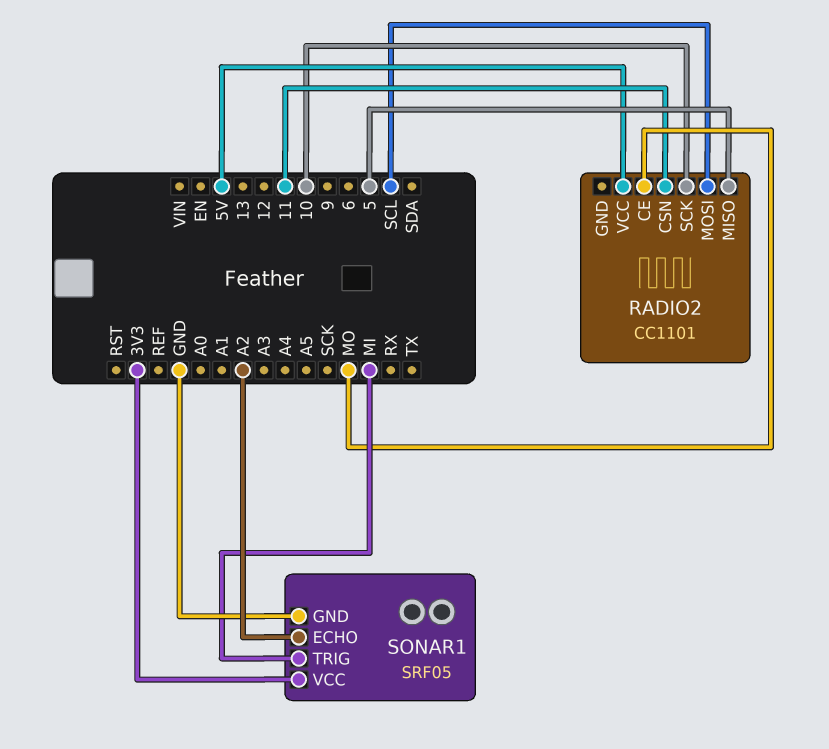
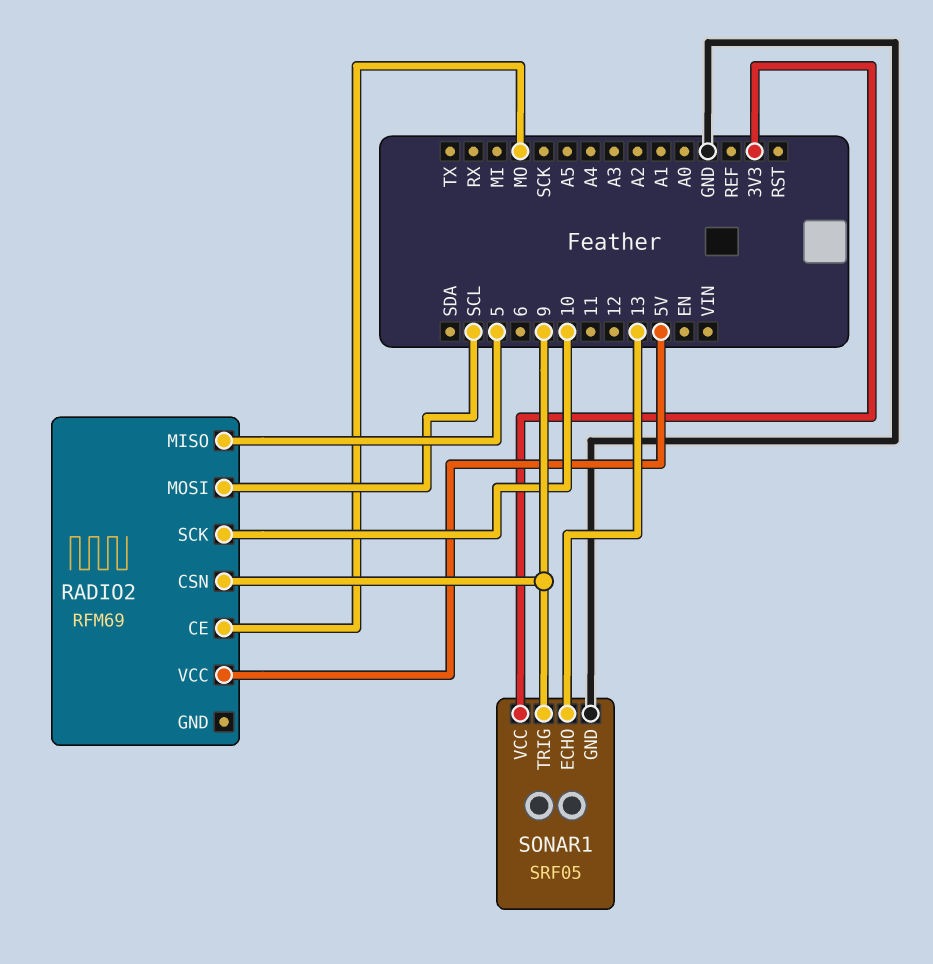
RADIO2: CC1101 -> RFM69
RADIO2 pin CSN: 11 -> 9
SONAR1 pin ECHO: A2 -> 13
SONAR1 pin TRIG: MI -> 9

